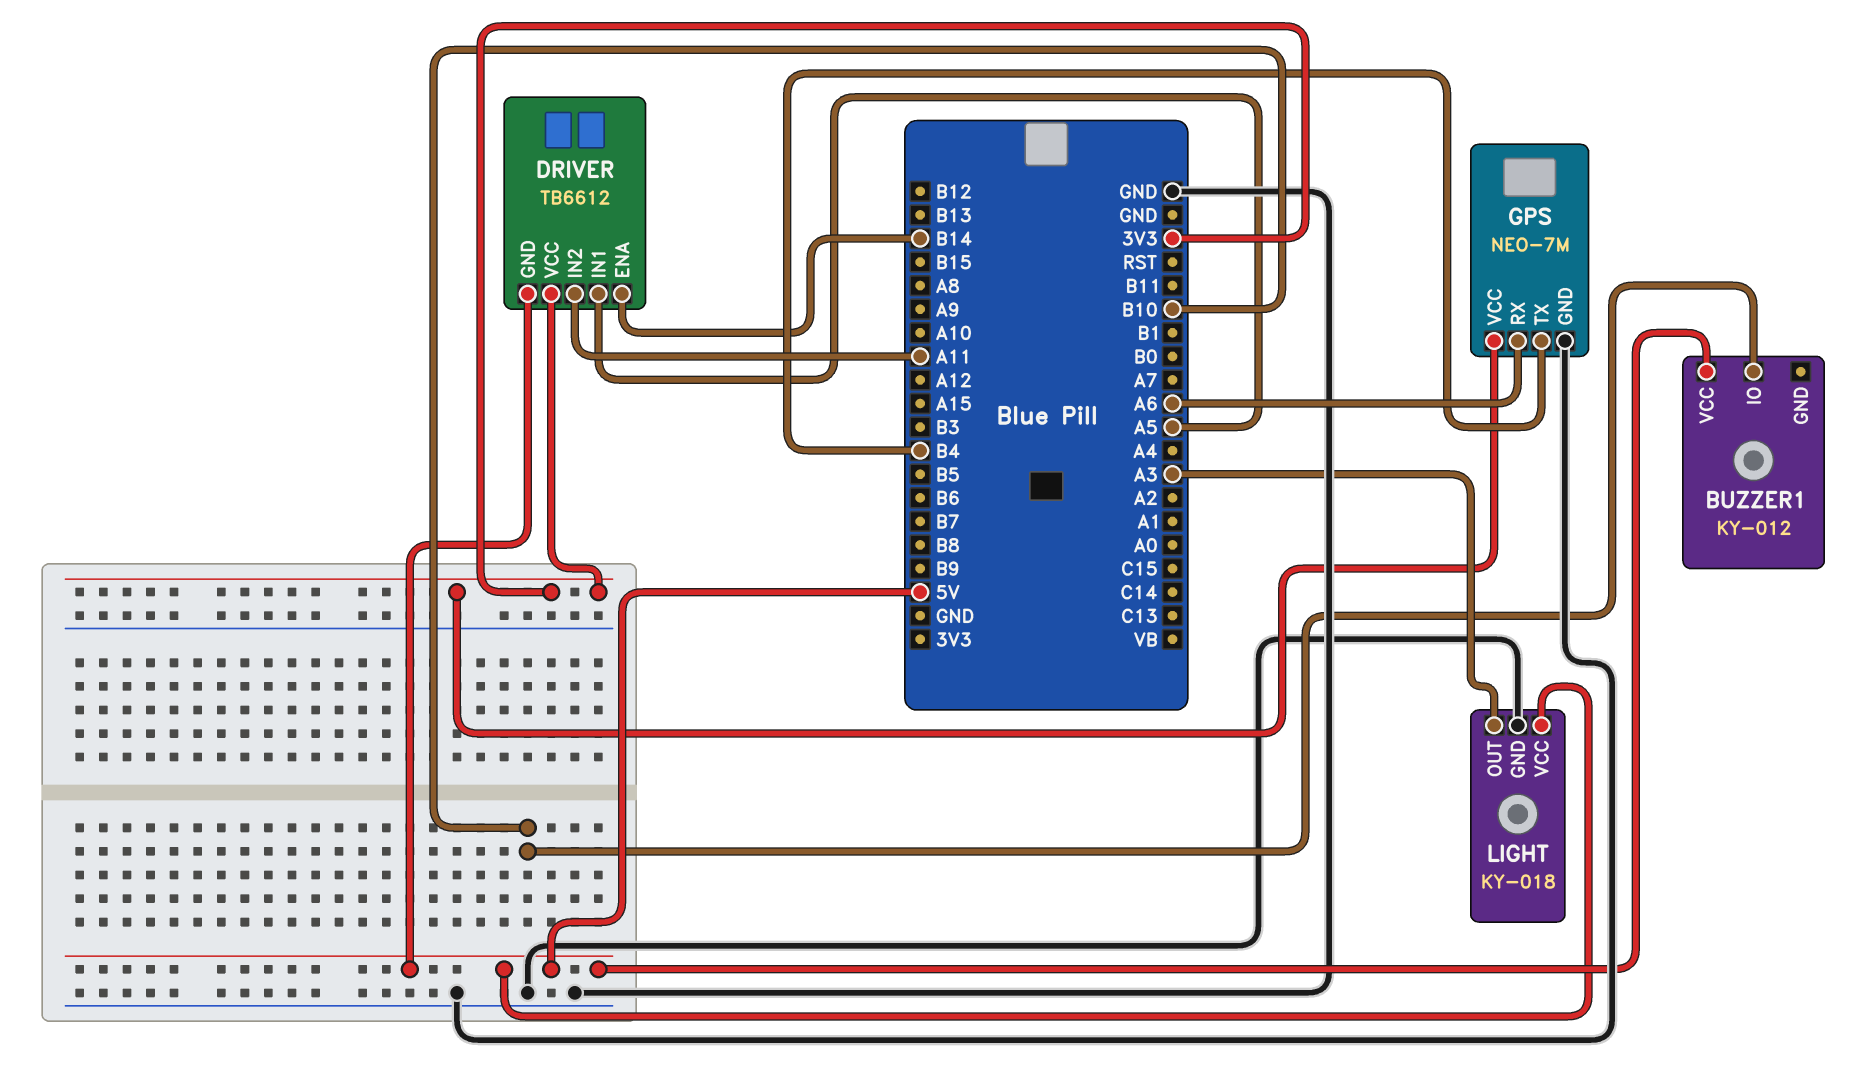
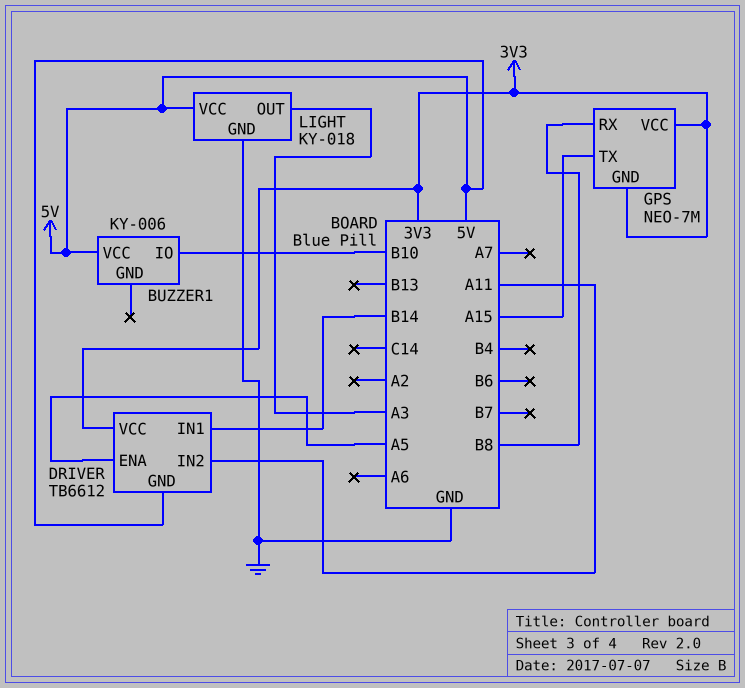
BUZZER1: KY-012 -> KY-006
DRIVER pin ENA: B14 -> A5
DRIVER pin IN1: A5 -> B14
GPS pin GND: GND -> 3V3
GPS pin RX: A6 -> B8
GPS pin TX: B4 -> A15

